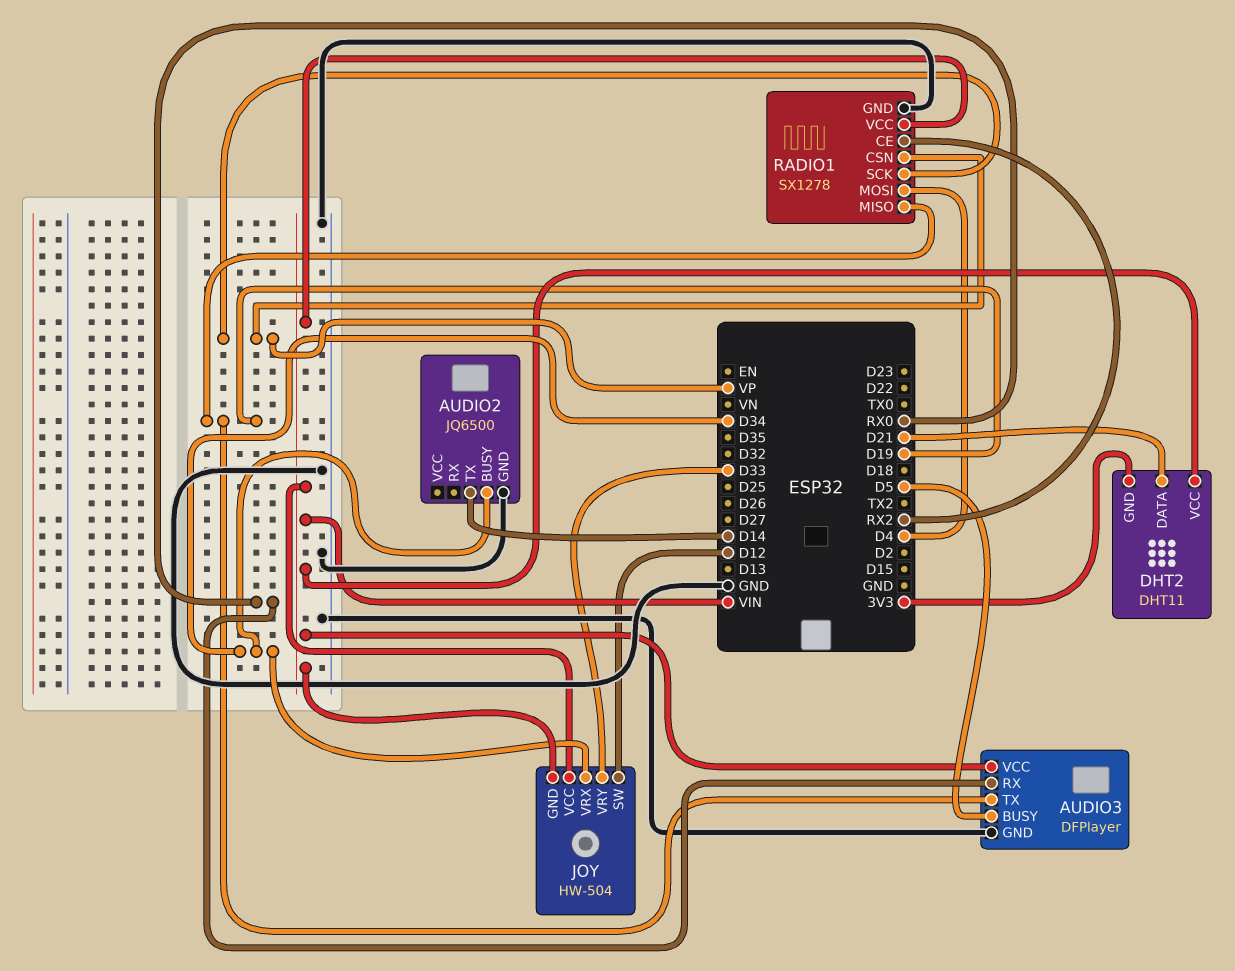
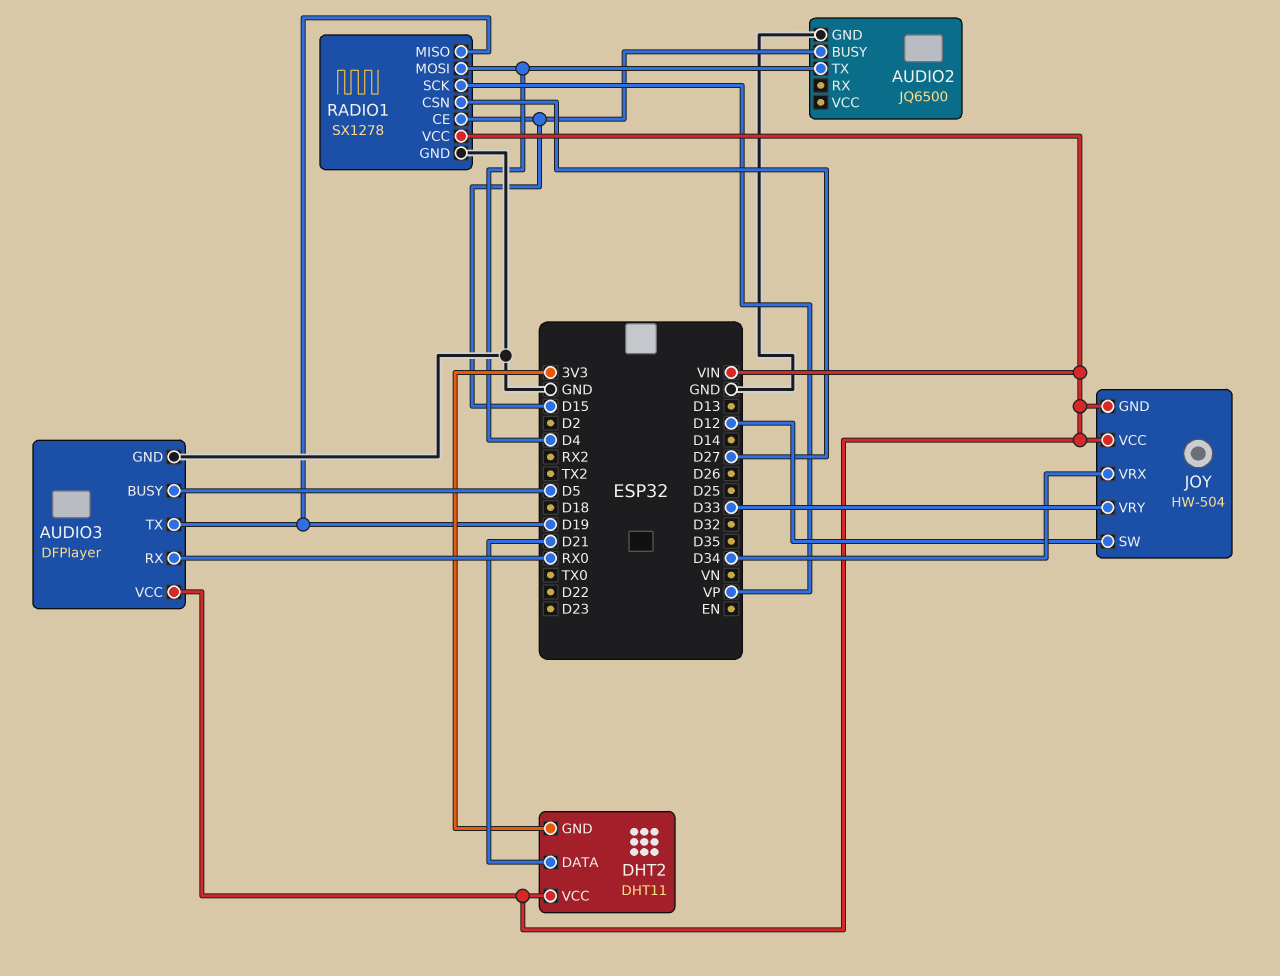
AUDIO2 pin BUSY: D34 -> D15
AUDIO2 pin TX: D14 -> D4
RADIO1 pin CE: RX2 -> D15
RADIO1 pin CSN: VP -> D27

